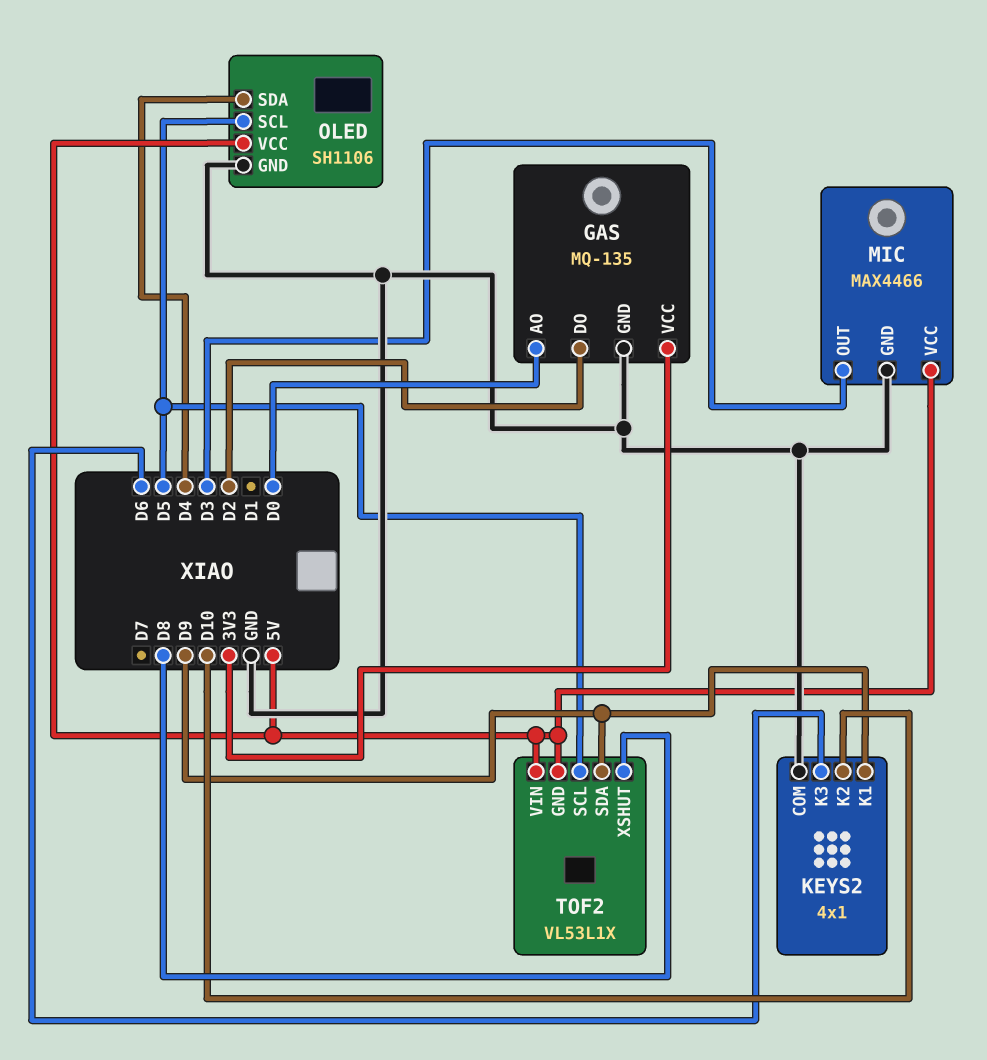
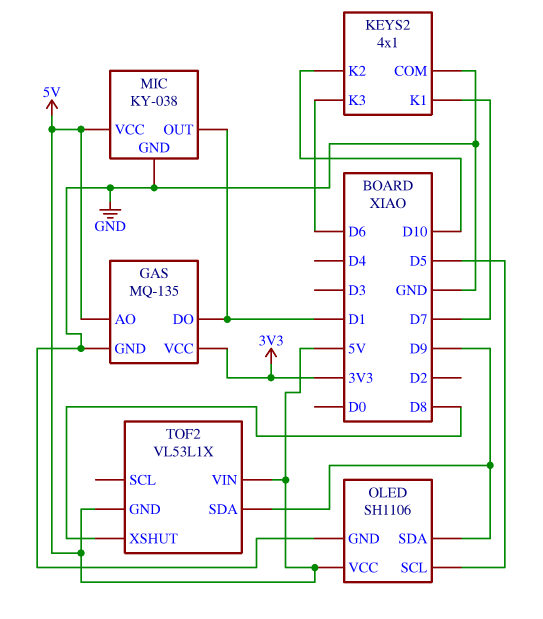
GAS pin AO: D0 -> 5V
GAS pin DO: D2 -> D1
KEYS2 pin K1: D9 -> D7
MIC: MAX4466 -> KY-038
MIC pin OUT: D3 -> D1
OLED pin SDA: D4 -> D9
TOF2 pin SCL: D5 -> none

